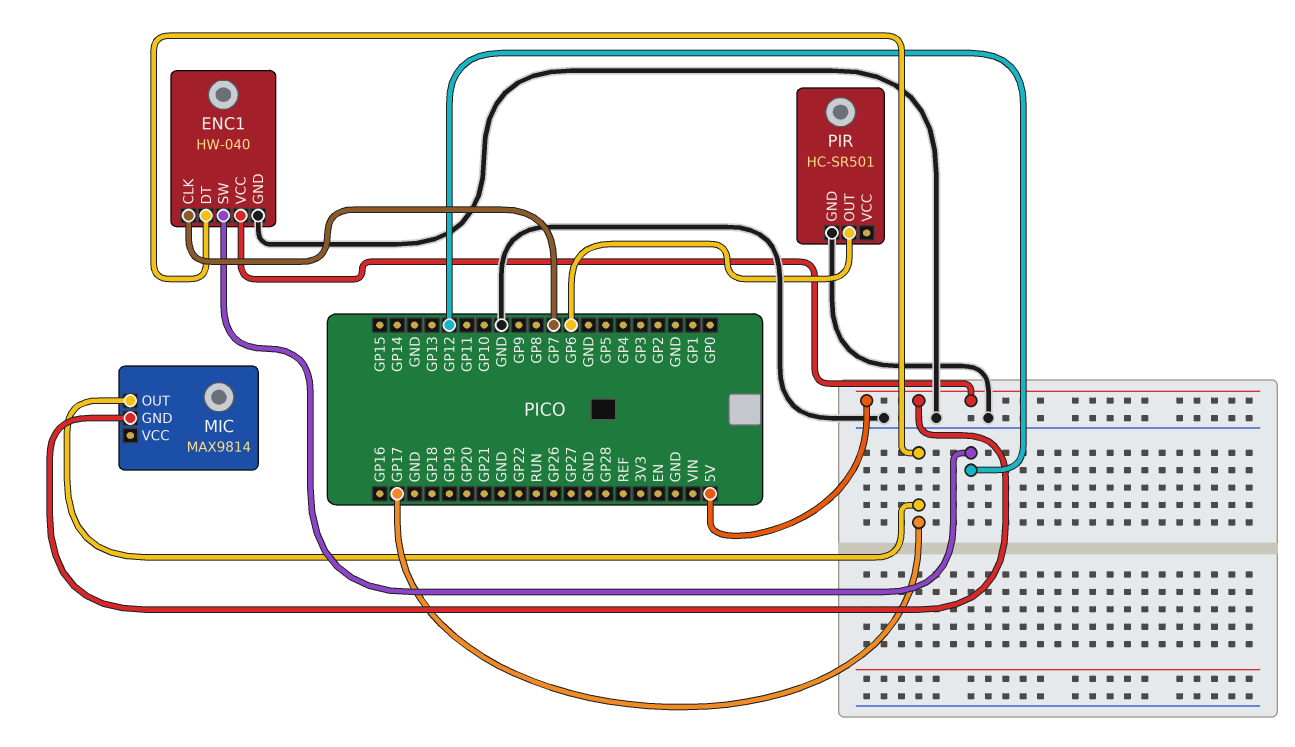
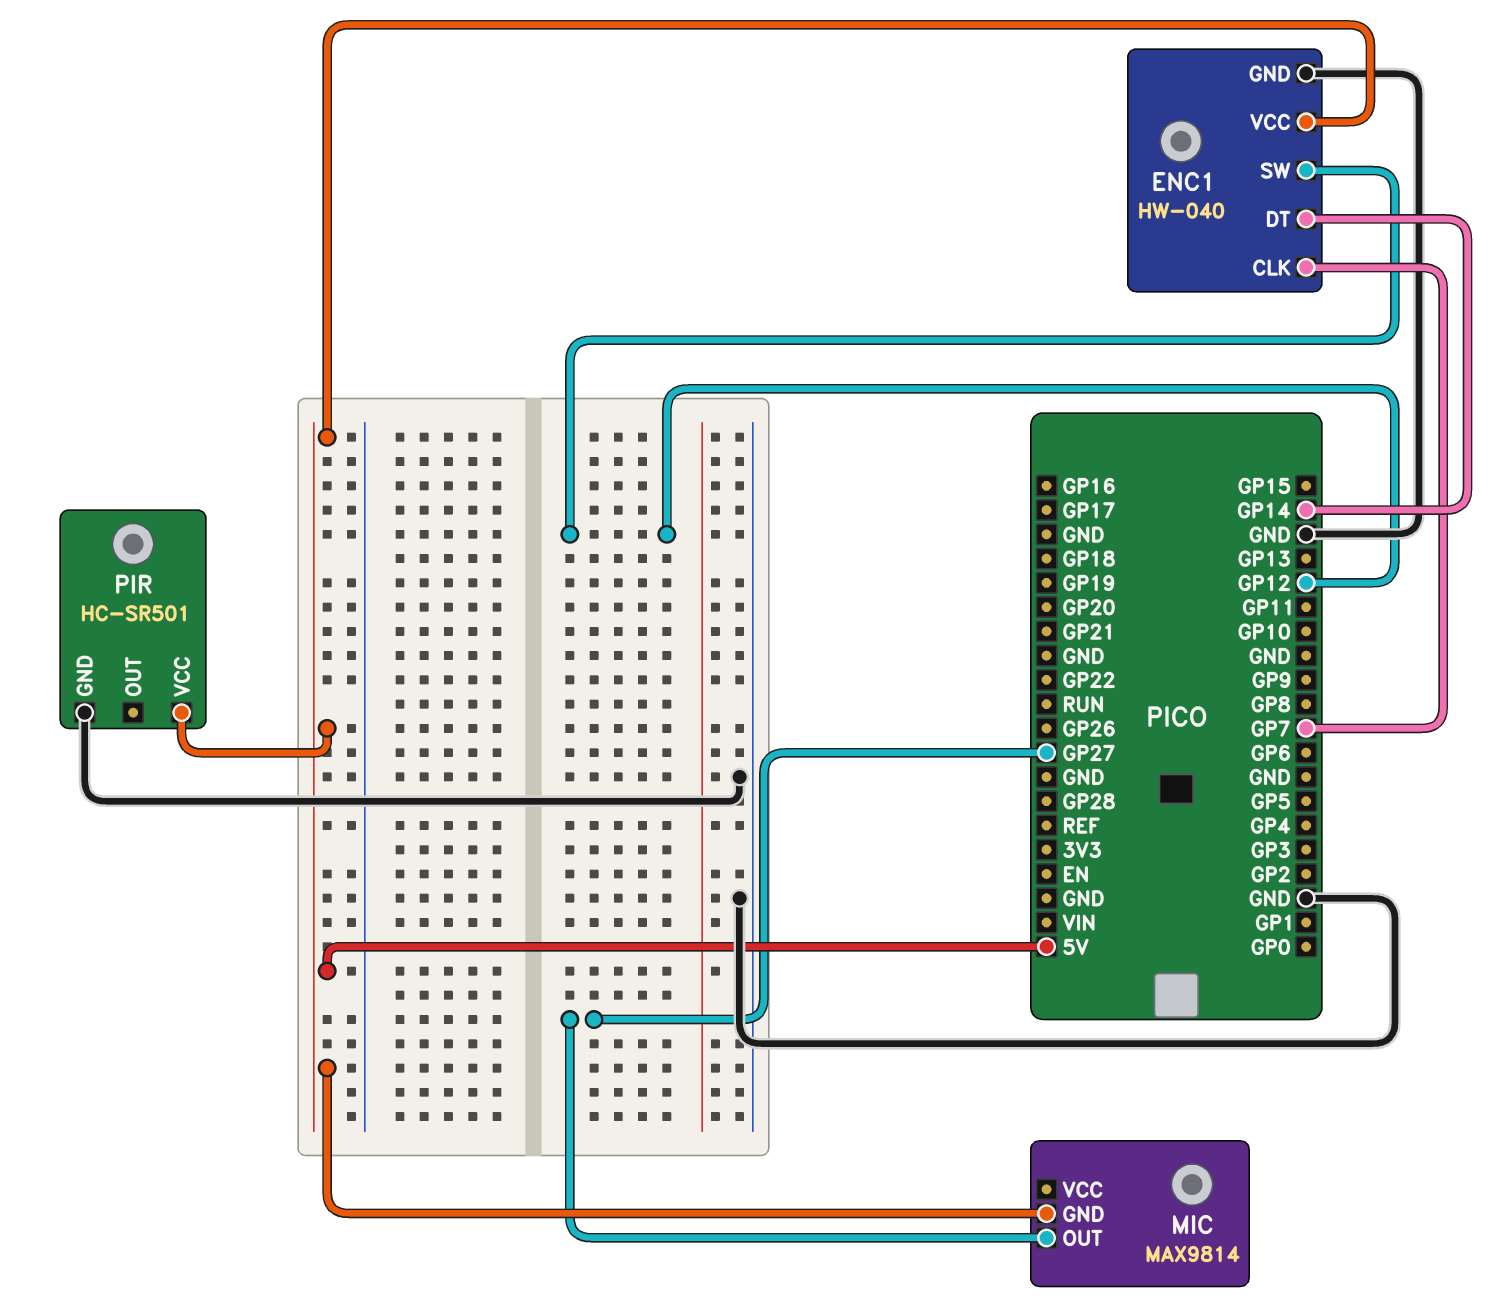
ENC1 pin DT: GP17 -> GP14
MIC pin OUT: GP17 -> GP27
PIR pin OUT: GP6 -> none
PIR pin VCC: none -> 5V

